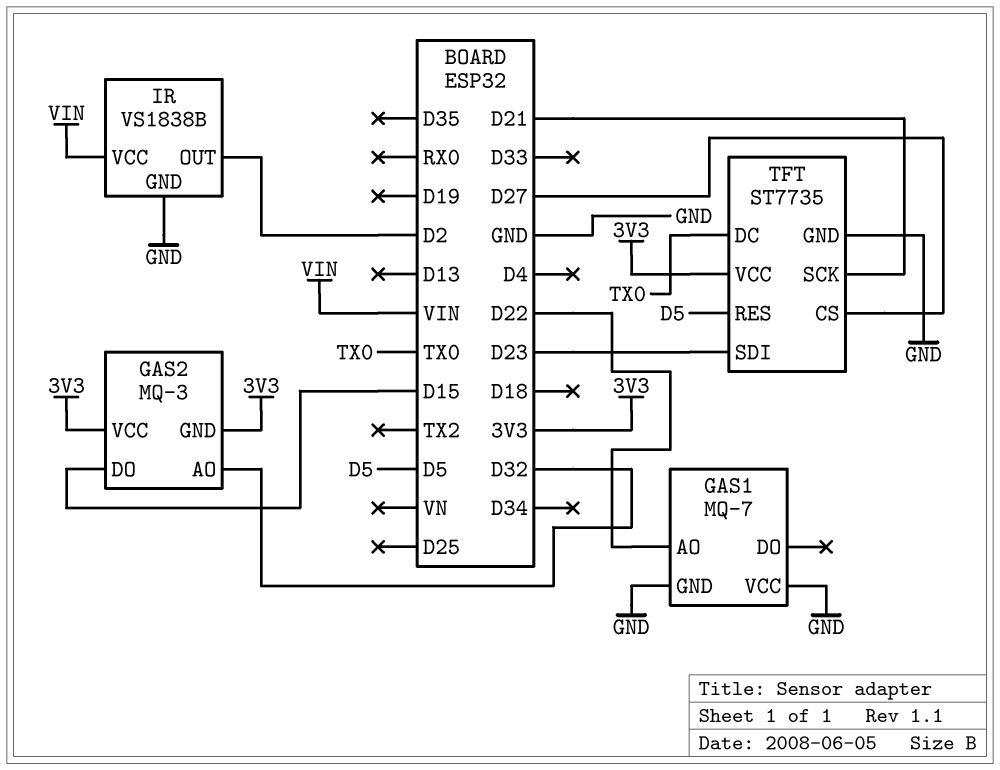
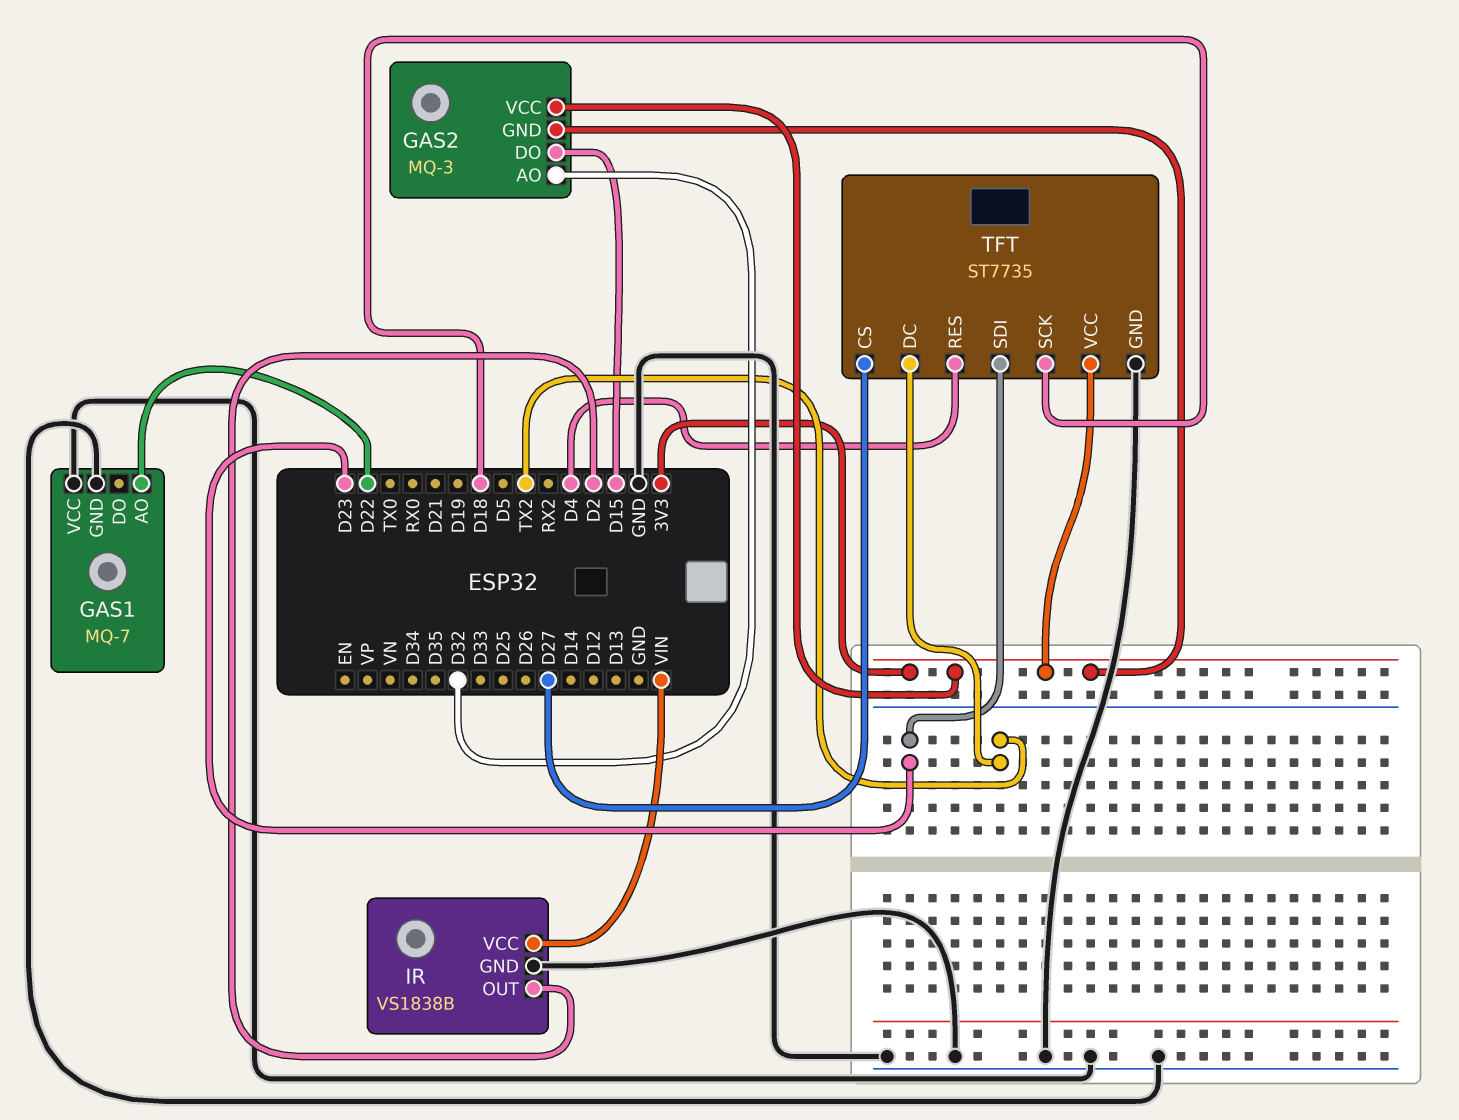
TFT pin DC: TX0 -> TX2
TFT pin RES: D5 -> D4
TFT pin SCK: D21 -> D18

